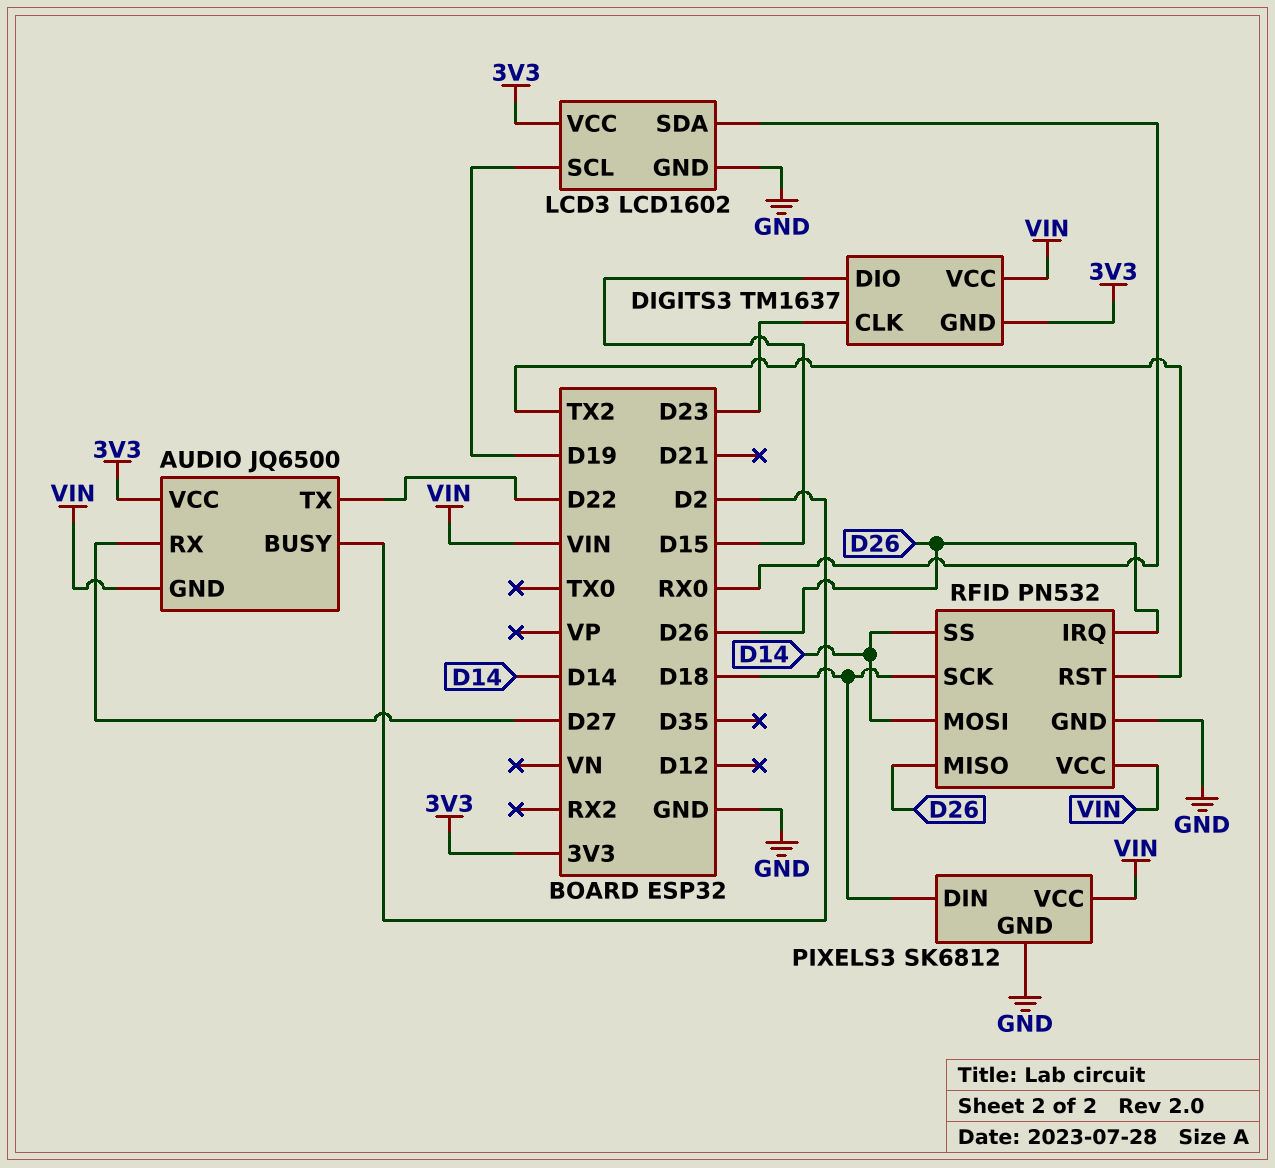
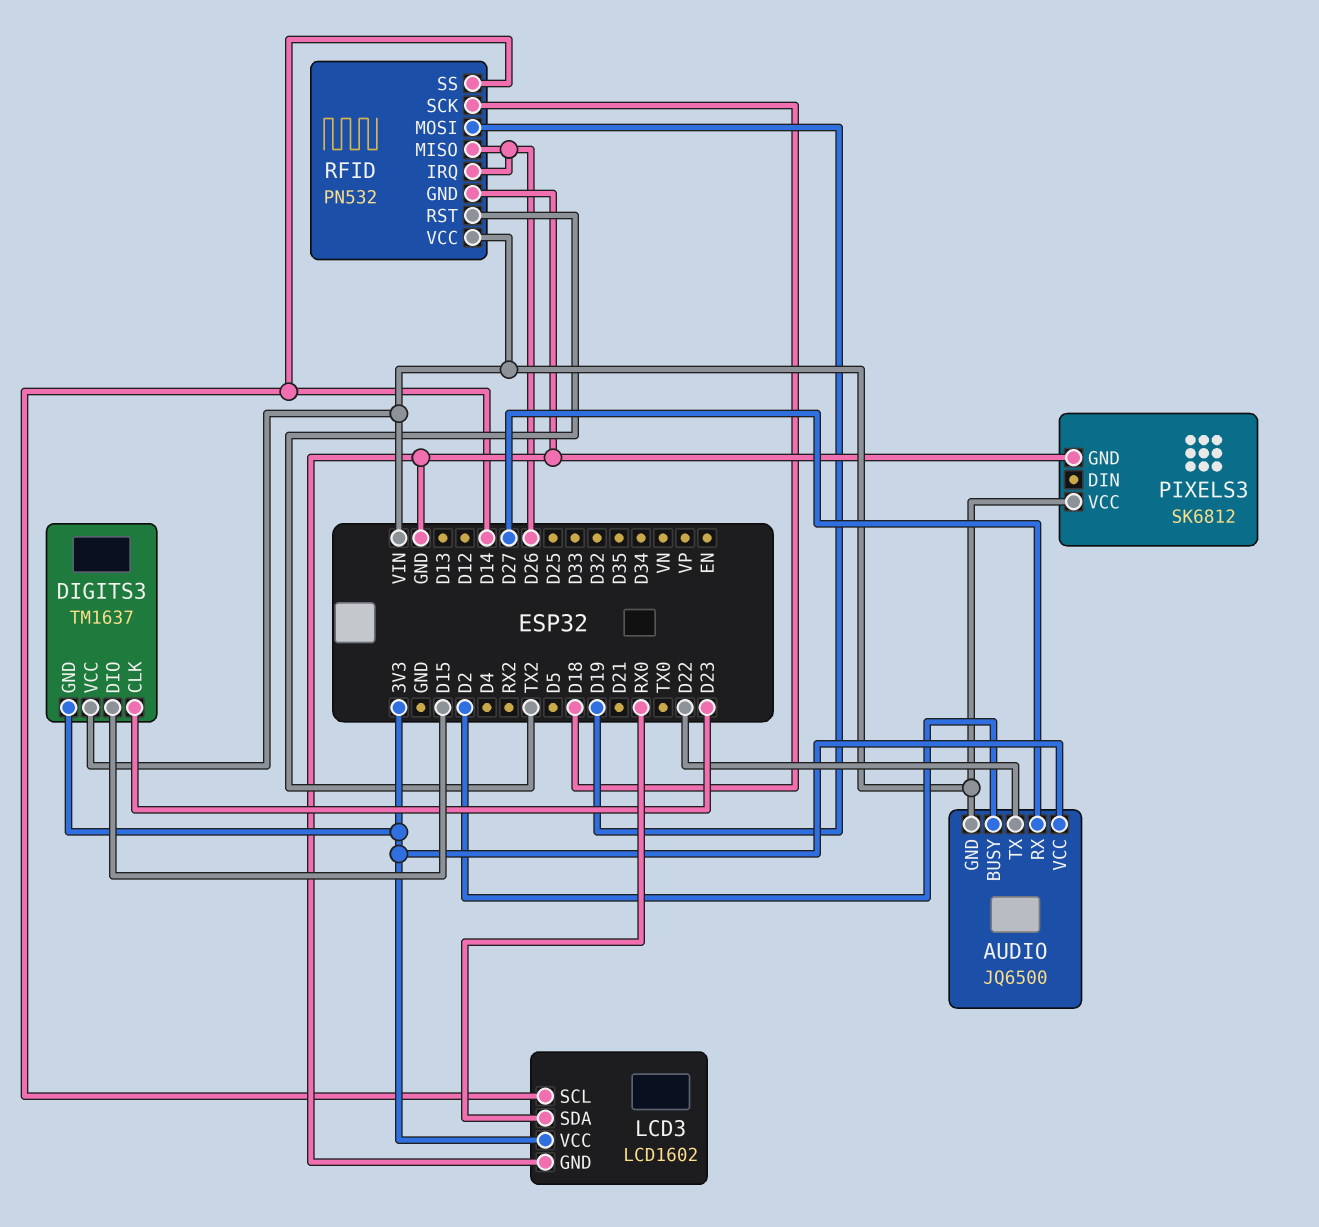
LCD3 pin SCL: D19 -> D14
PIXELS3 pin DIN: D18 -> none
RFID pin MOSI: D14 -> D19

